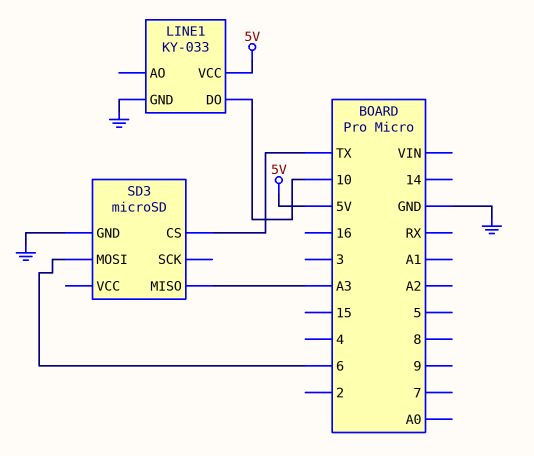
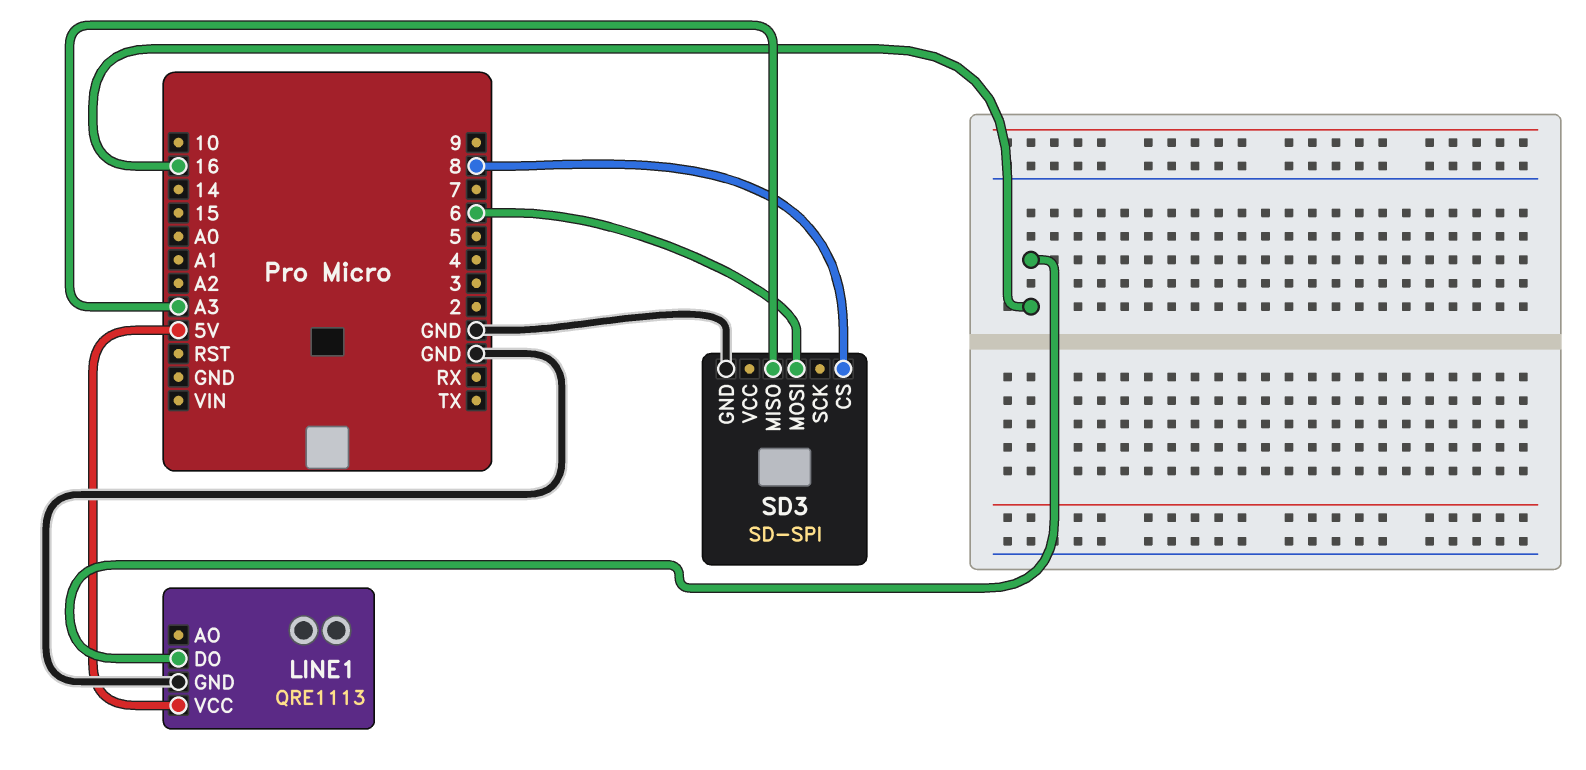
LINE1: KY-033 -> QRE1113
LINE1 pin DO: 10 -> 16
SD3: microSD -> SD-SPI
SD3 pin CS: TX -> 8

